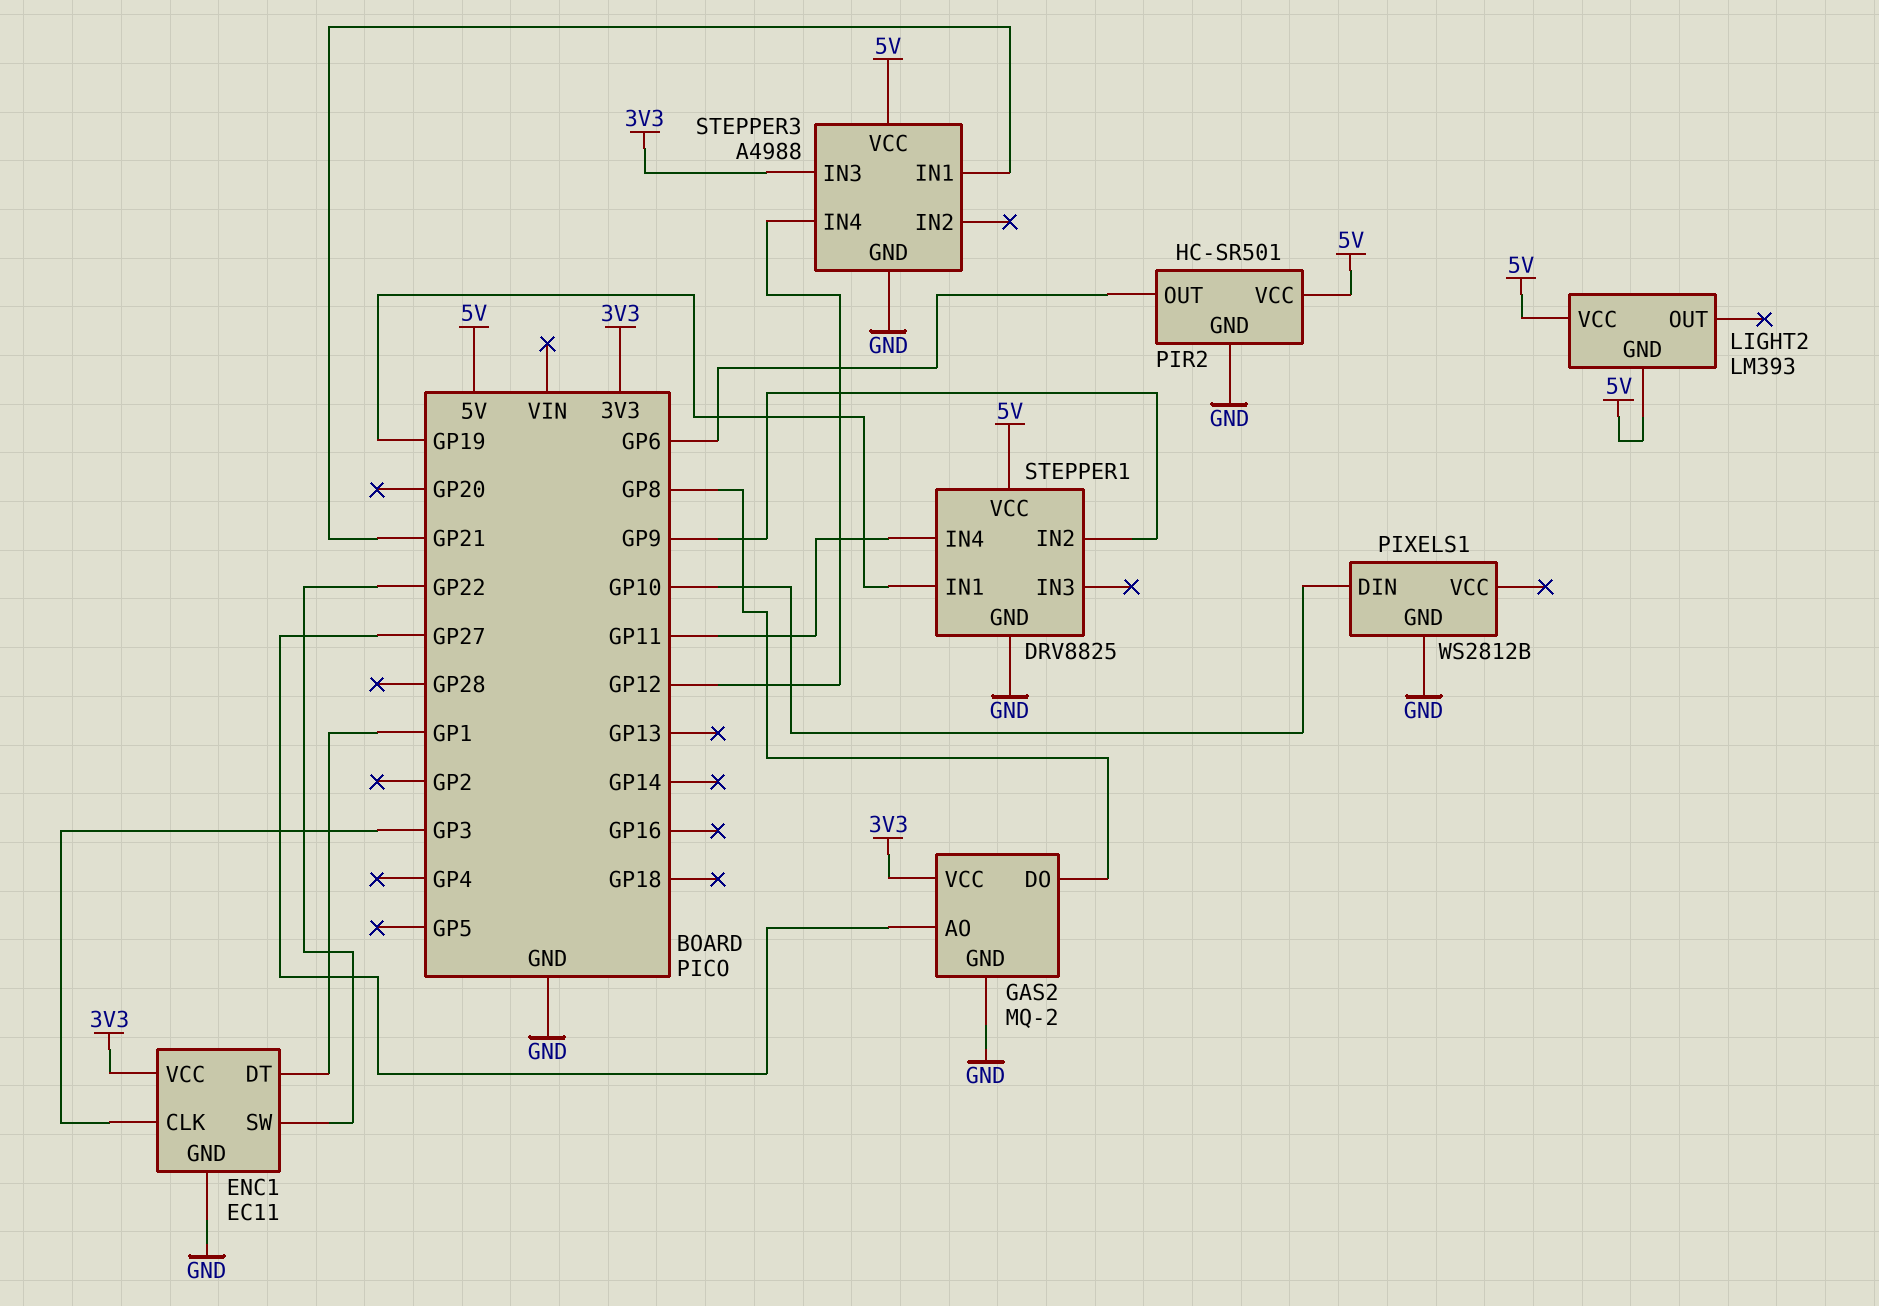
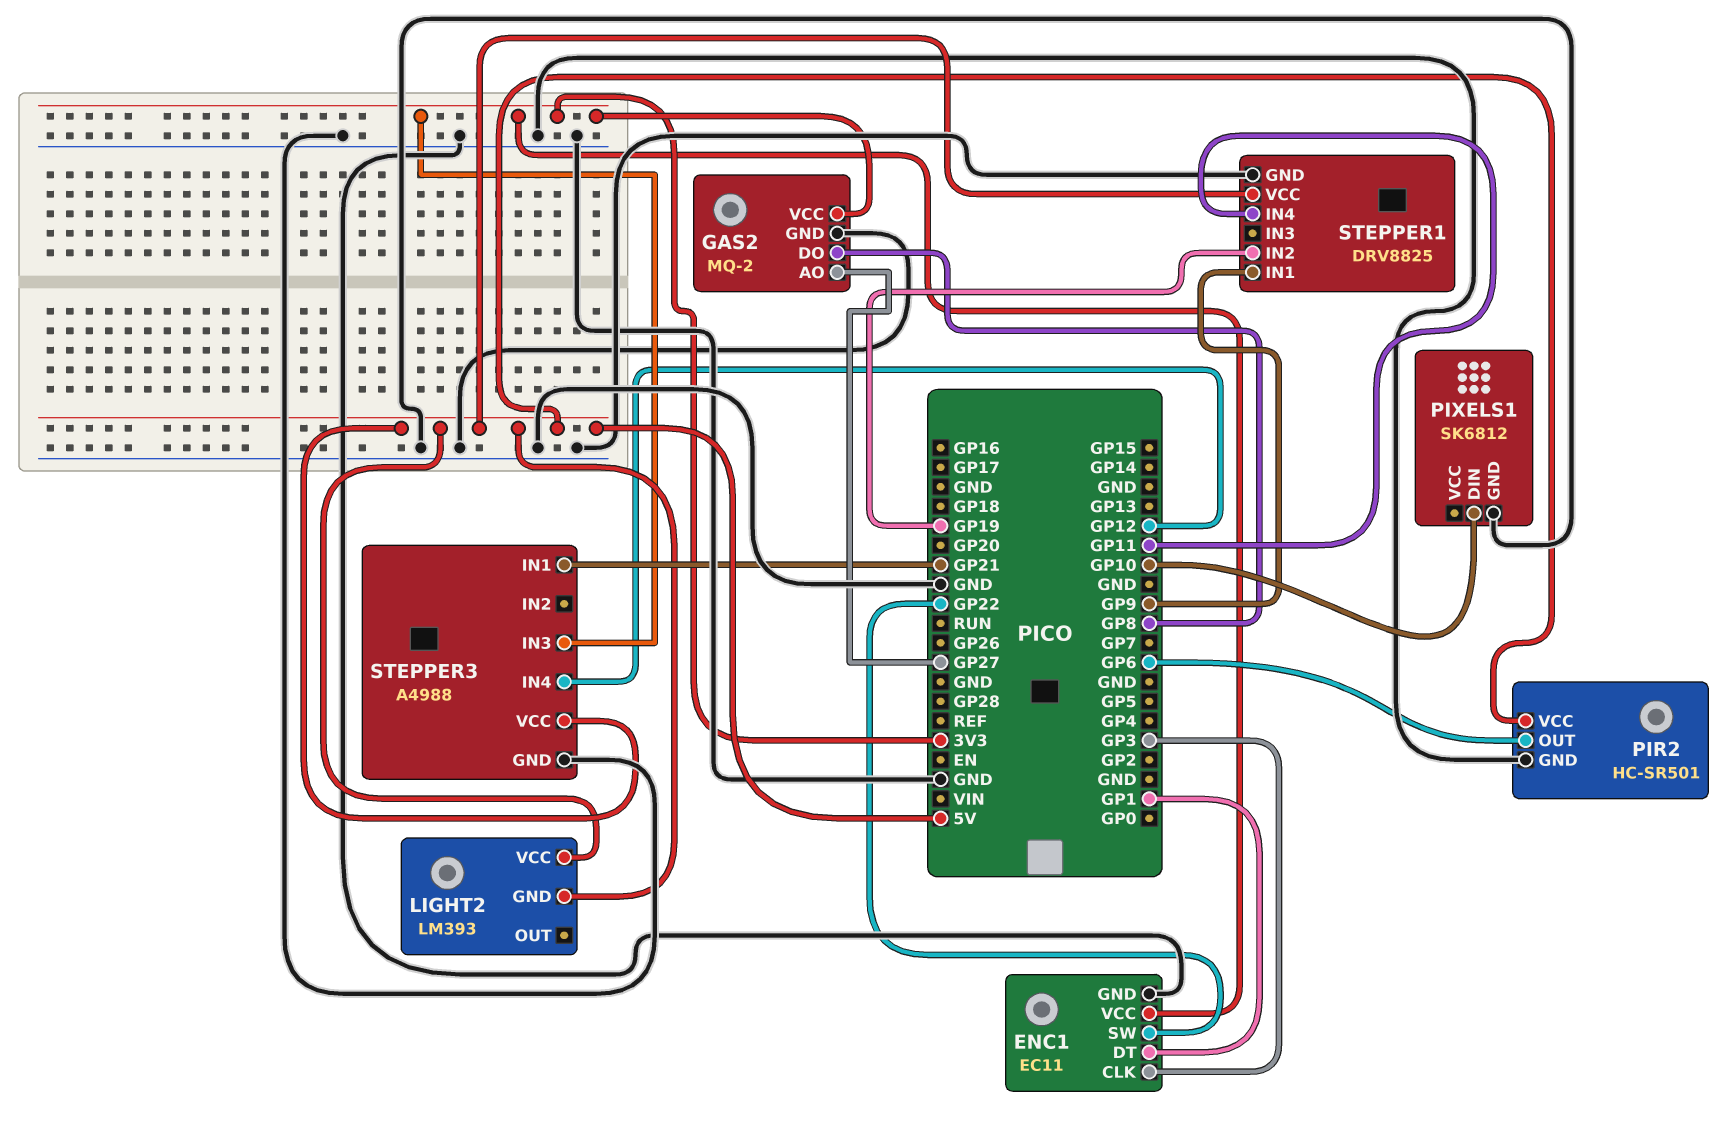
PIXELS1: WS2812B -> SK6812
STEPPER1 pin IN1: GP19 -> GP9
STEPPER1 pin IN2: GP9 -> GP19

